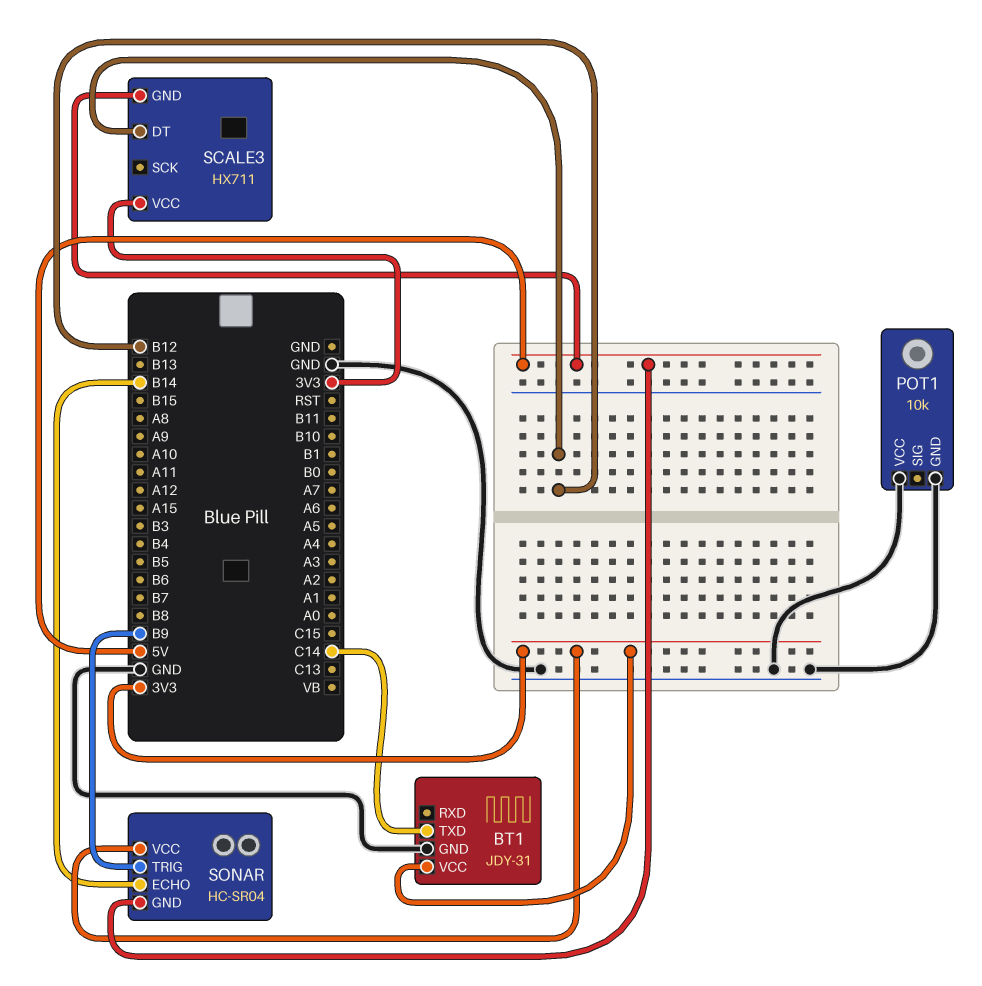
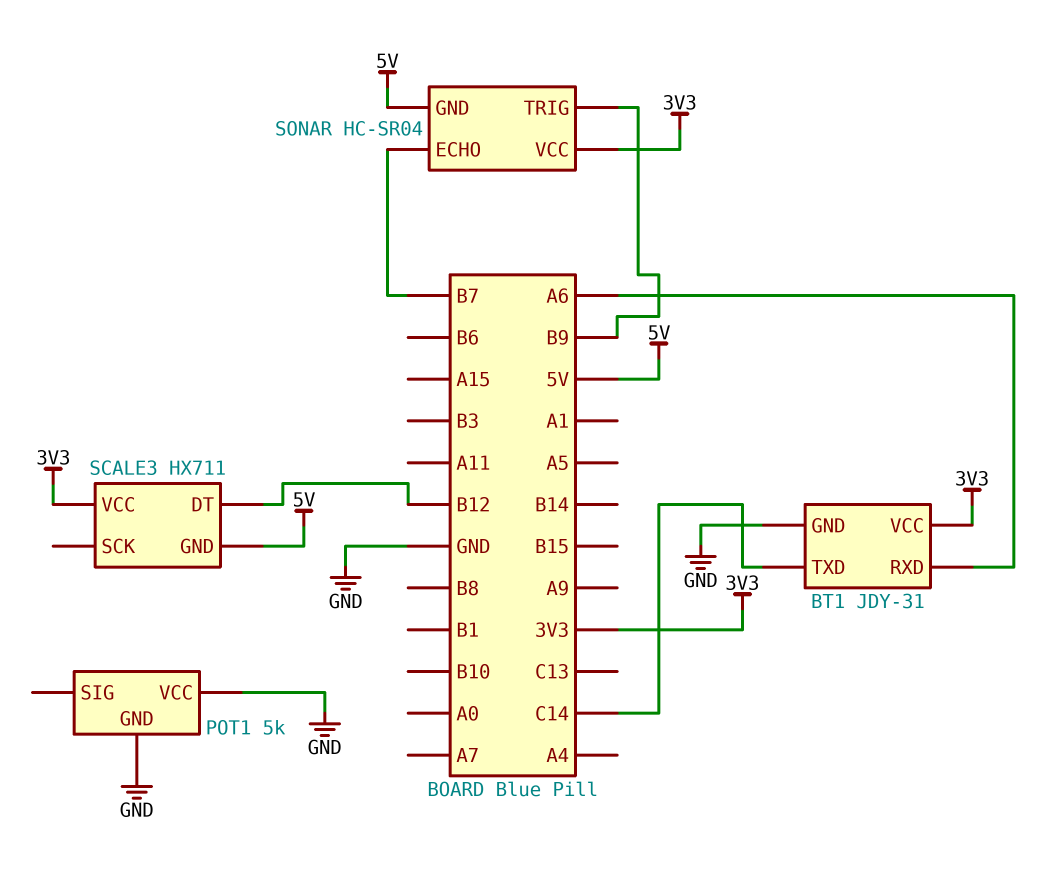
BT1 pin RXD: none -> A6
POT1: 10k -> 5k
SONAR pin ECHO: B14 -> B7

